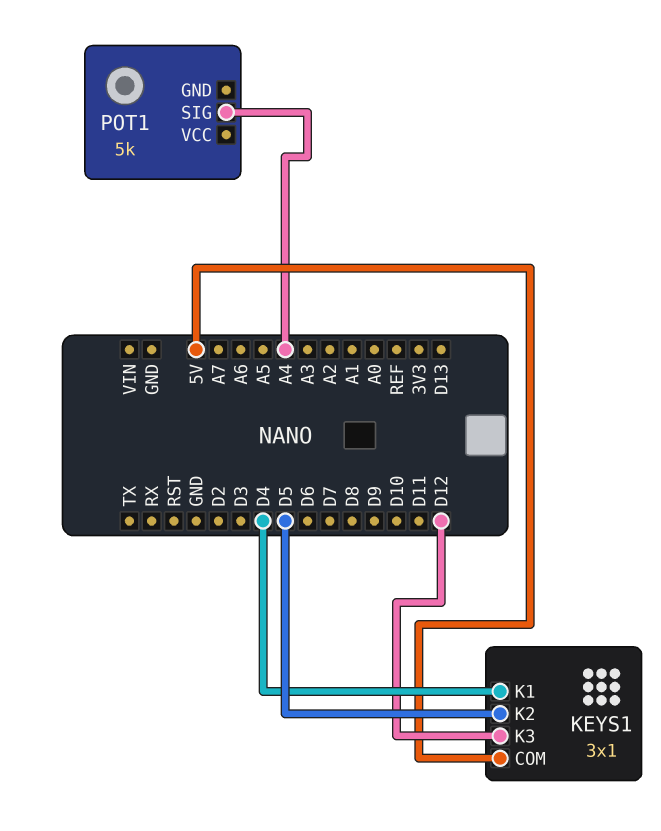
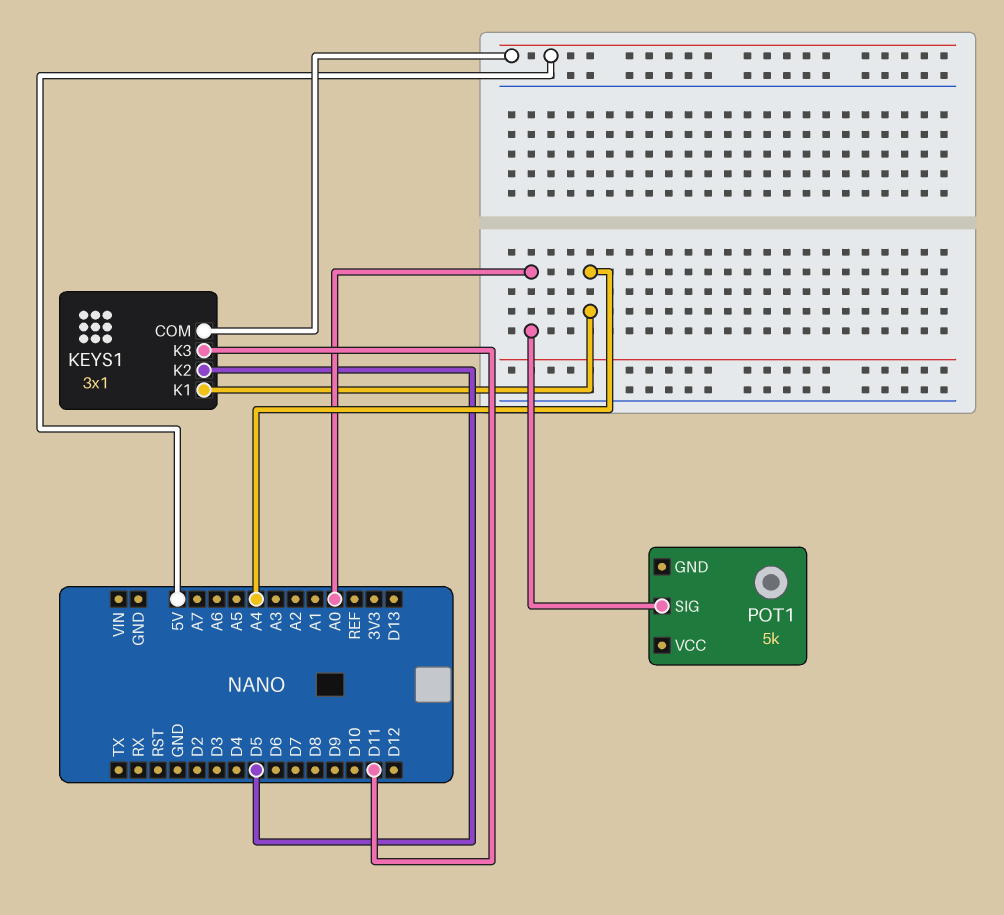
KEYS1 pin K1: D4 -> A4
KEYS1 pin K3: D12 -> D11
POT1 pin SIG: A4 -> A0

